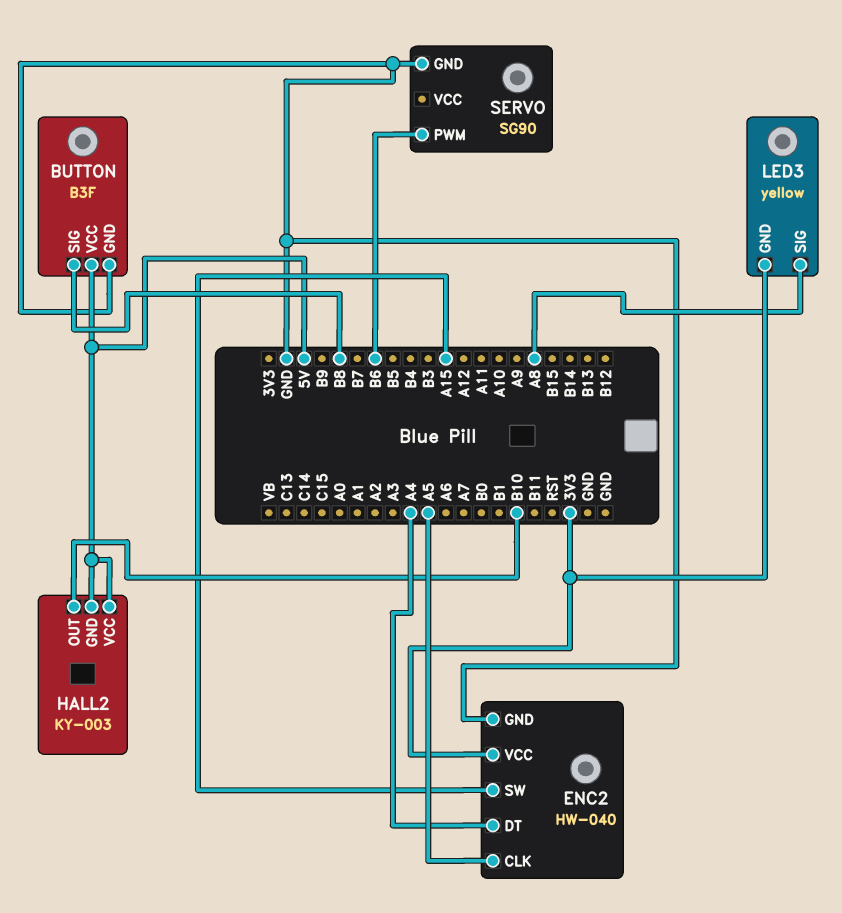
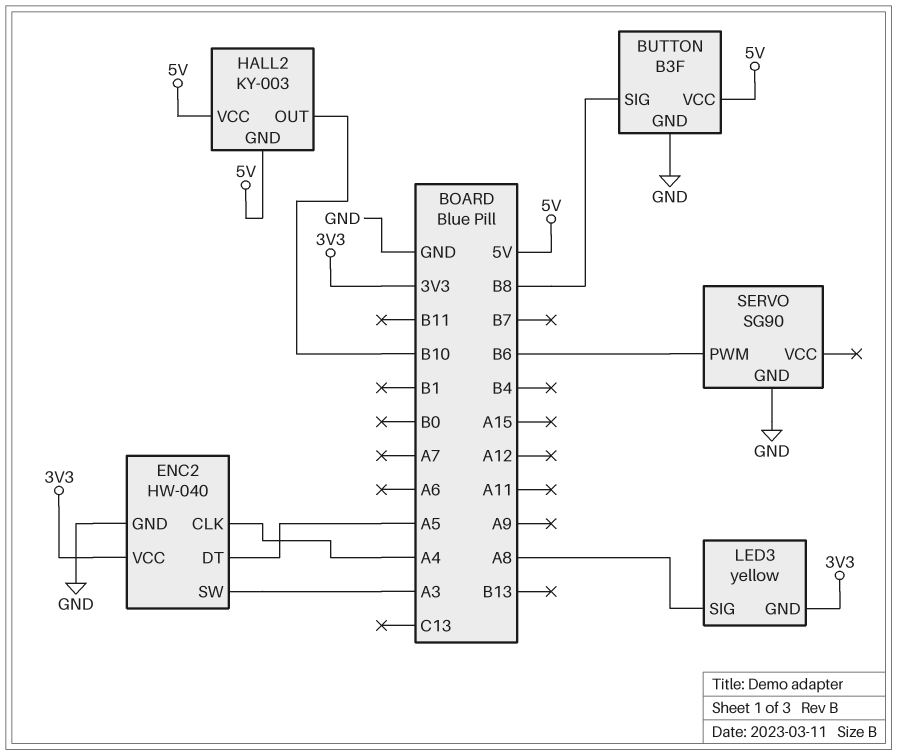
ENC2 pin CLK: A5 -> A4
ENC2 pin DT: A4 -> A5
ENC2 pin SW: A15 -> A3

